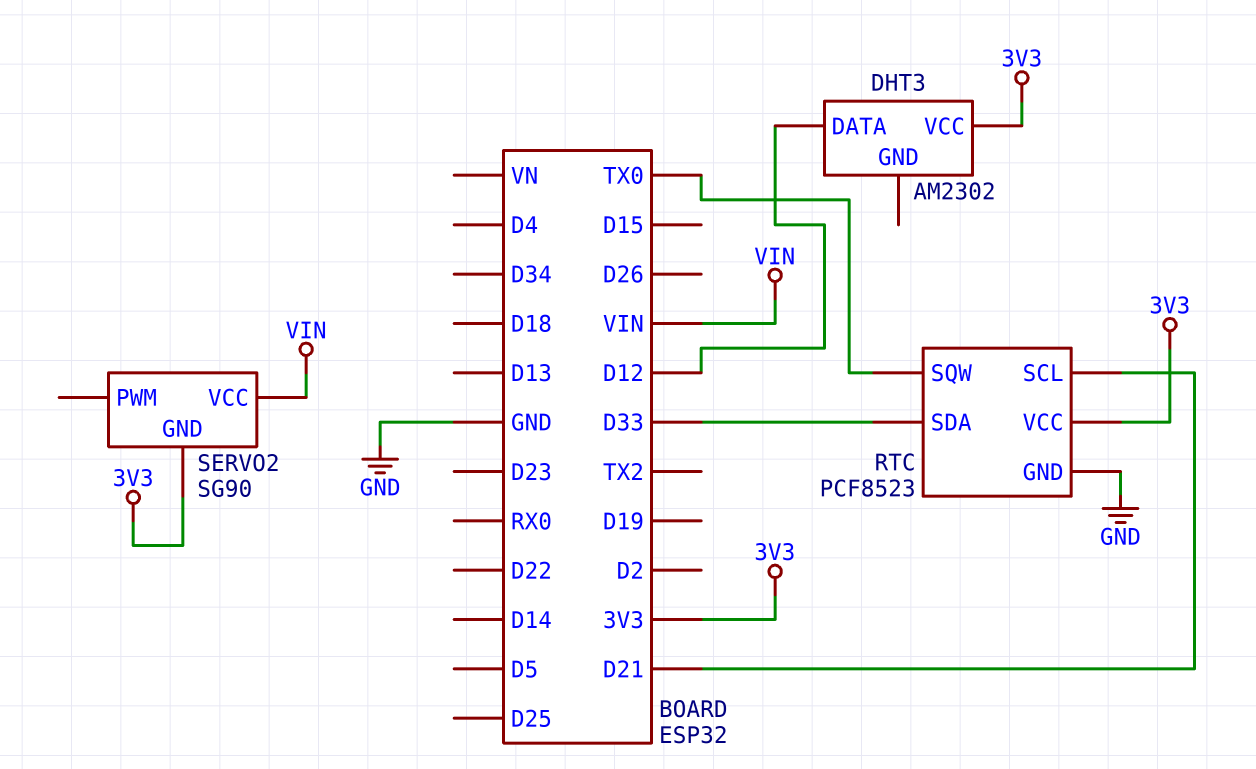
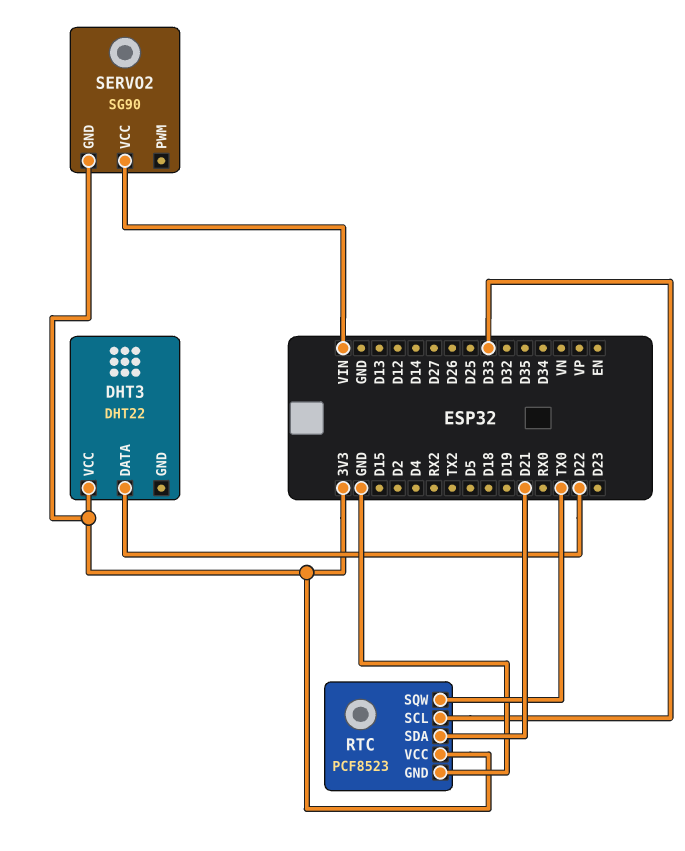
DHT3: AM2302 -> DHT22
DHT3 pin DATA: D12 -> D22
RTC pin SCL: D21 -> D33
RTC pin SDA: D33 -> D21

